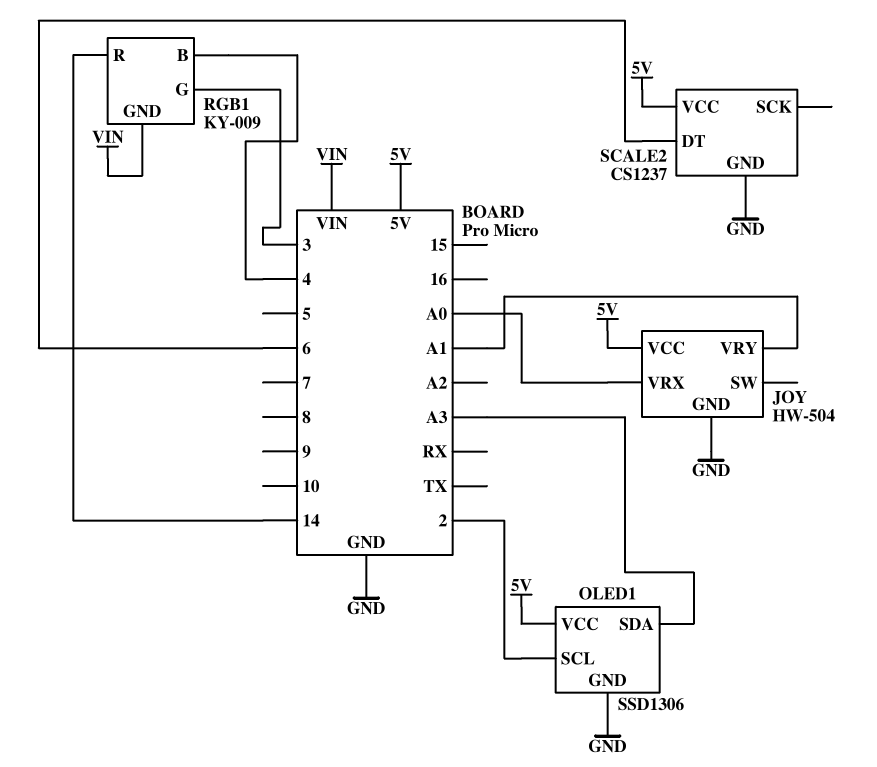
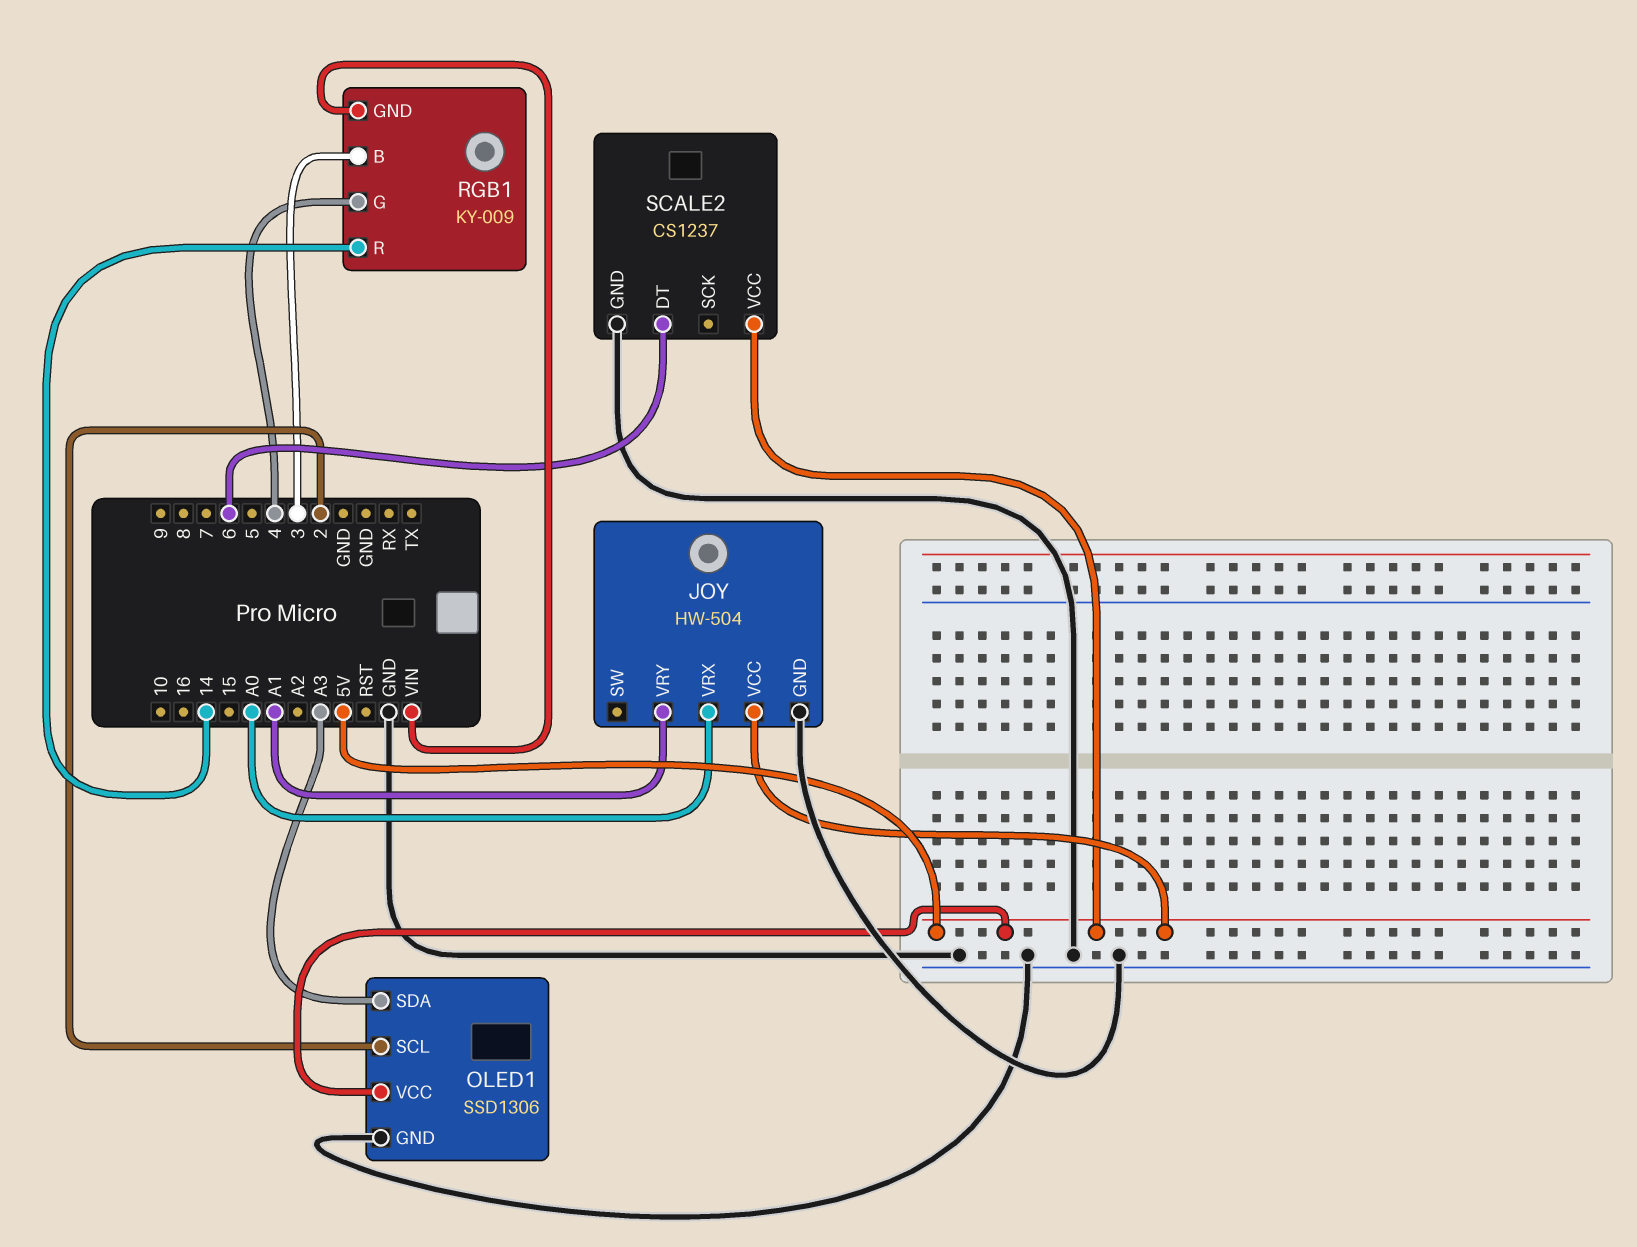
RGB1 pin B: 4 -> 3
RGB1 pin G: 3 -> 4

